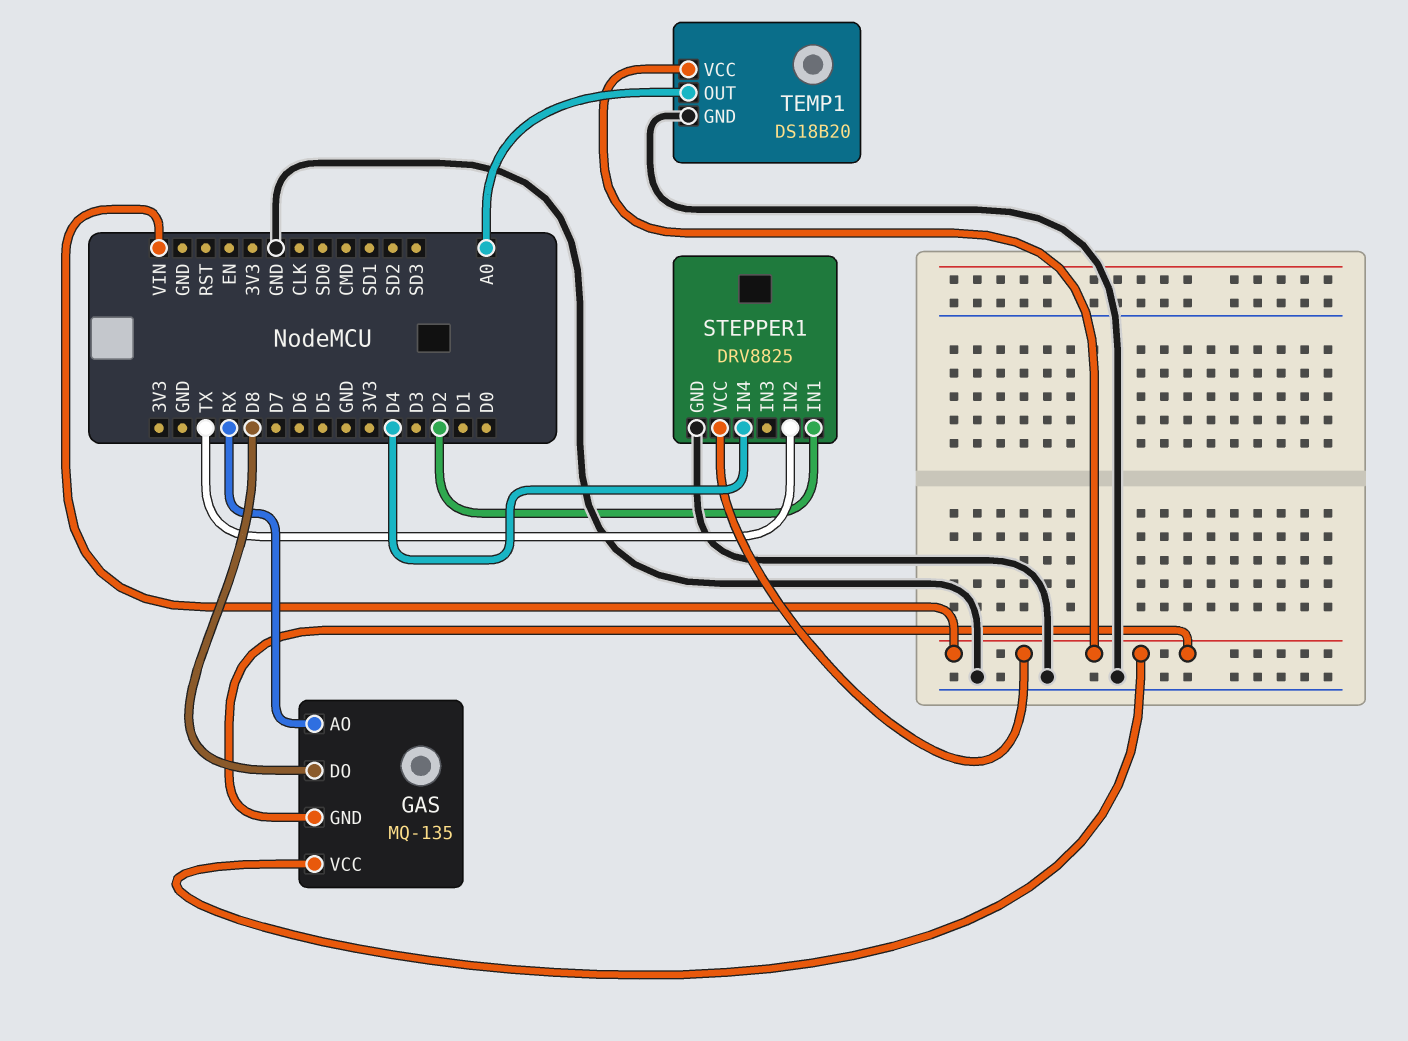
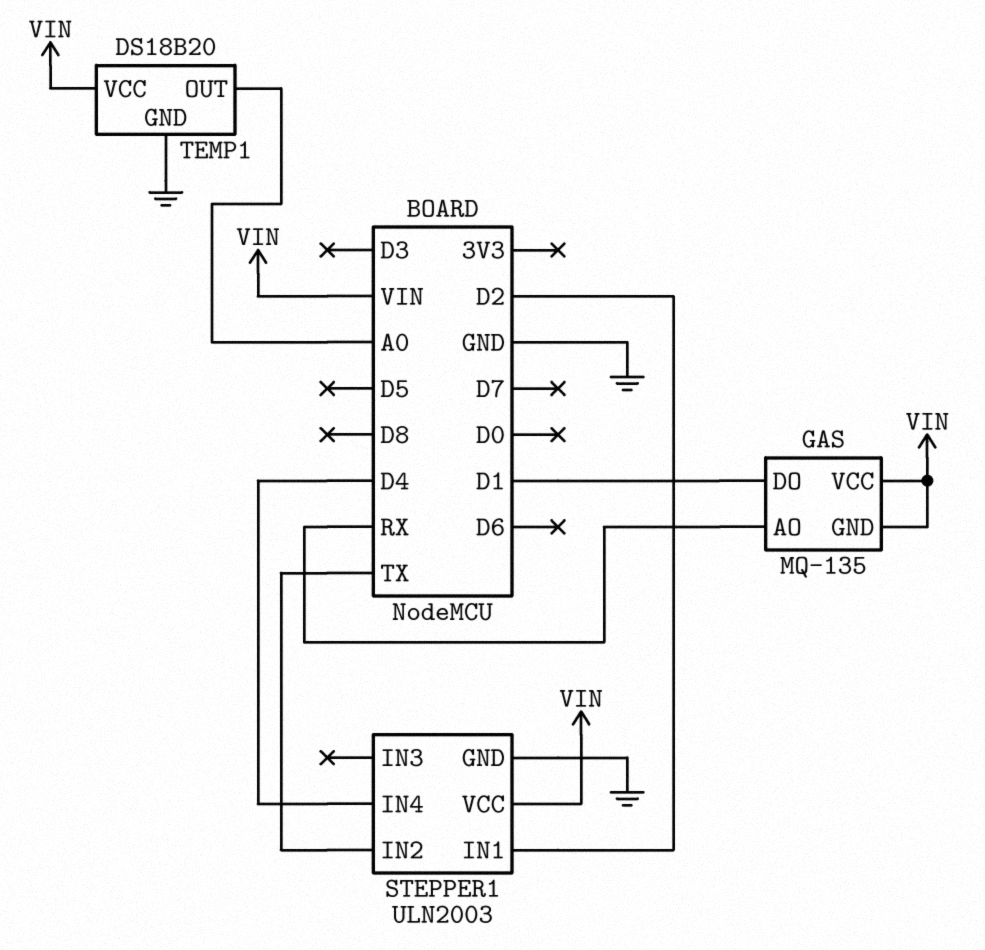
GAS pin DO: D8 -> D1
STEPPER1: DRV8825 -> ULN2003

